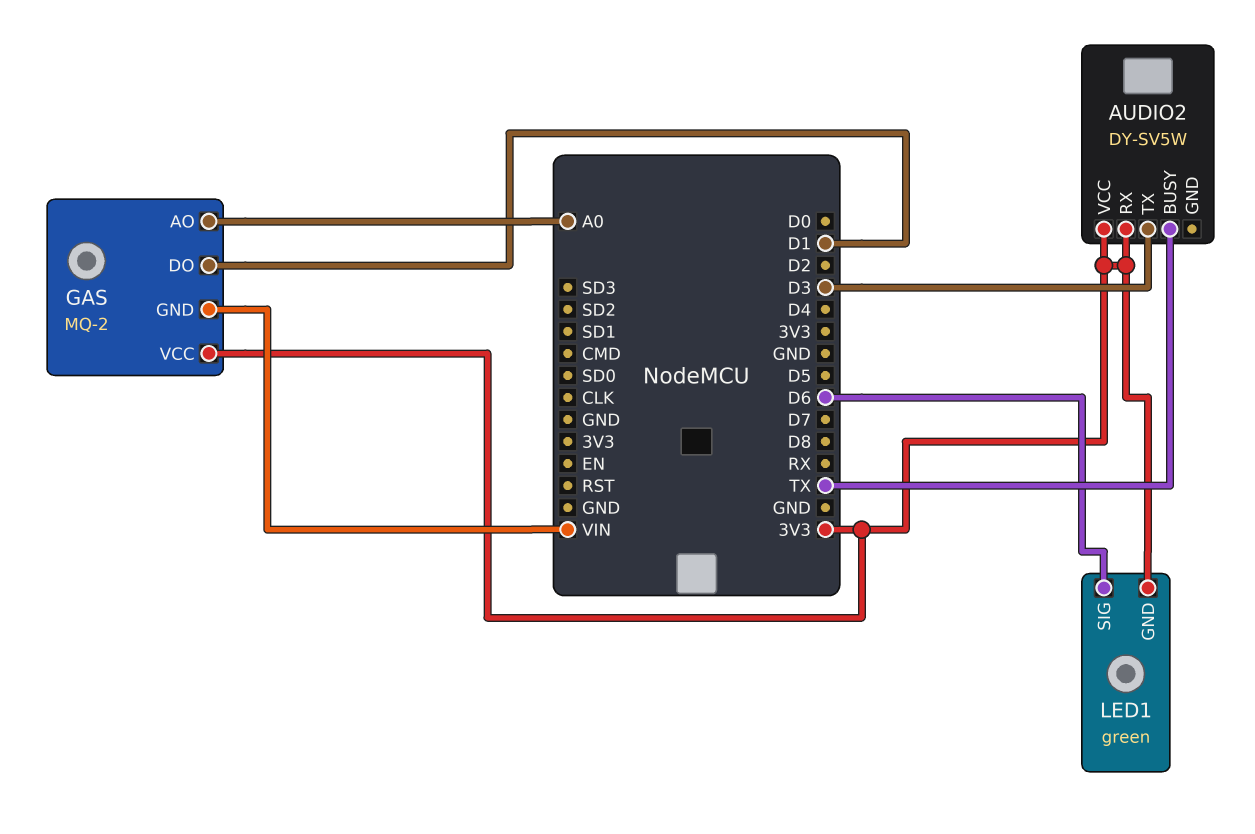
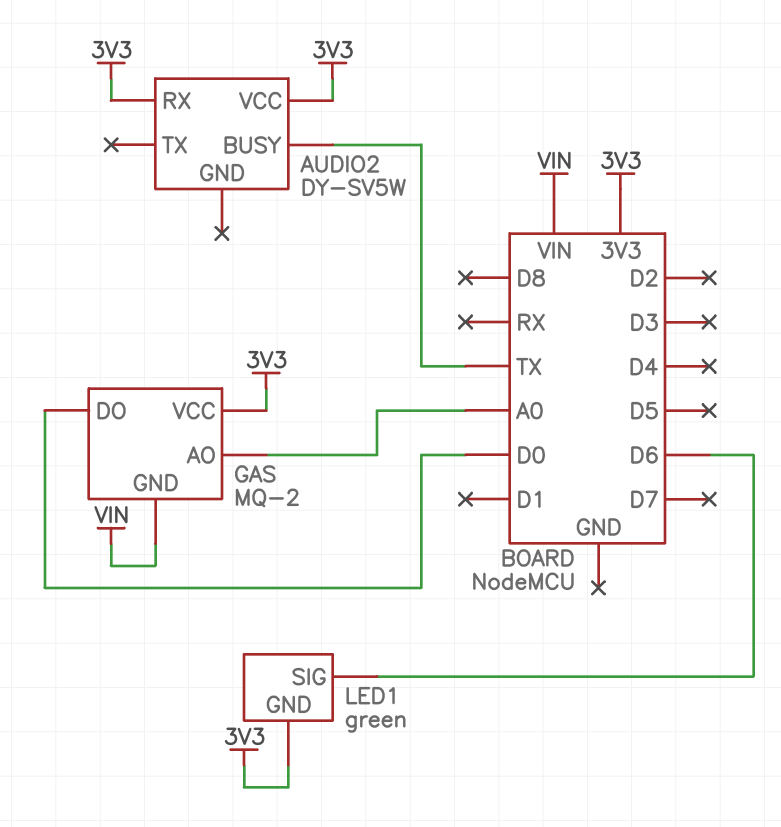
AUDIO2 pin TX: D3 -> none
GAS pin DO: D1 -> D0

